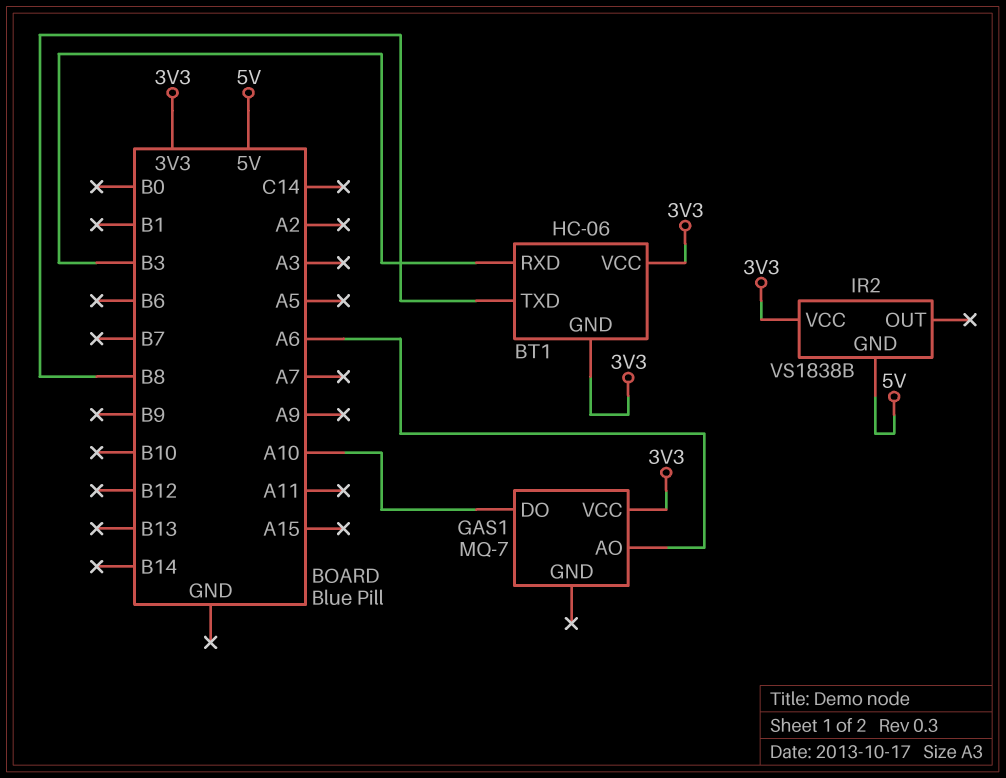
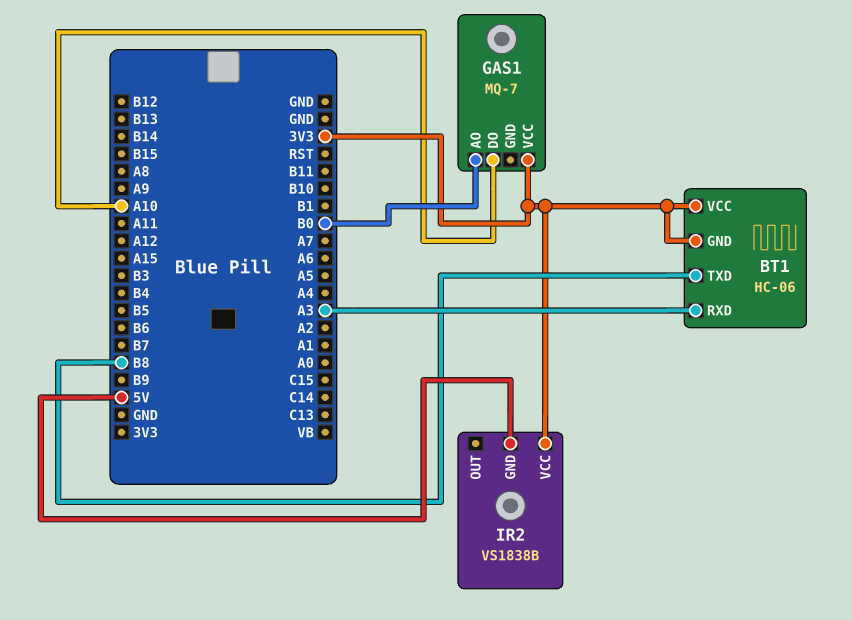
BT1 pin RXD: B3 -> A3
GAS1 pin AO: A6 -> B0

